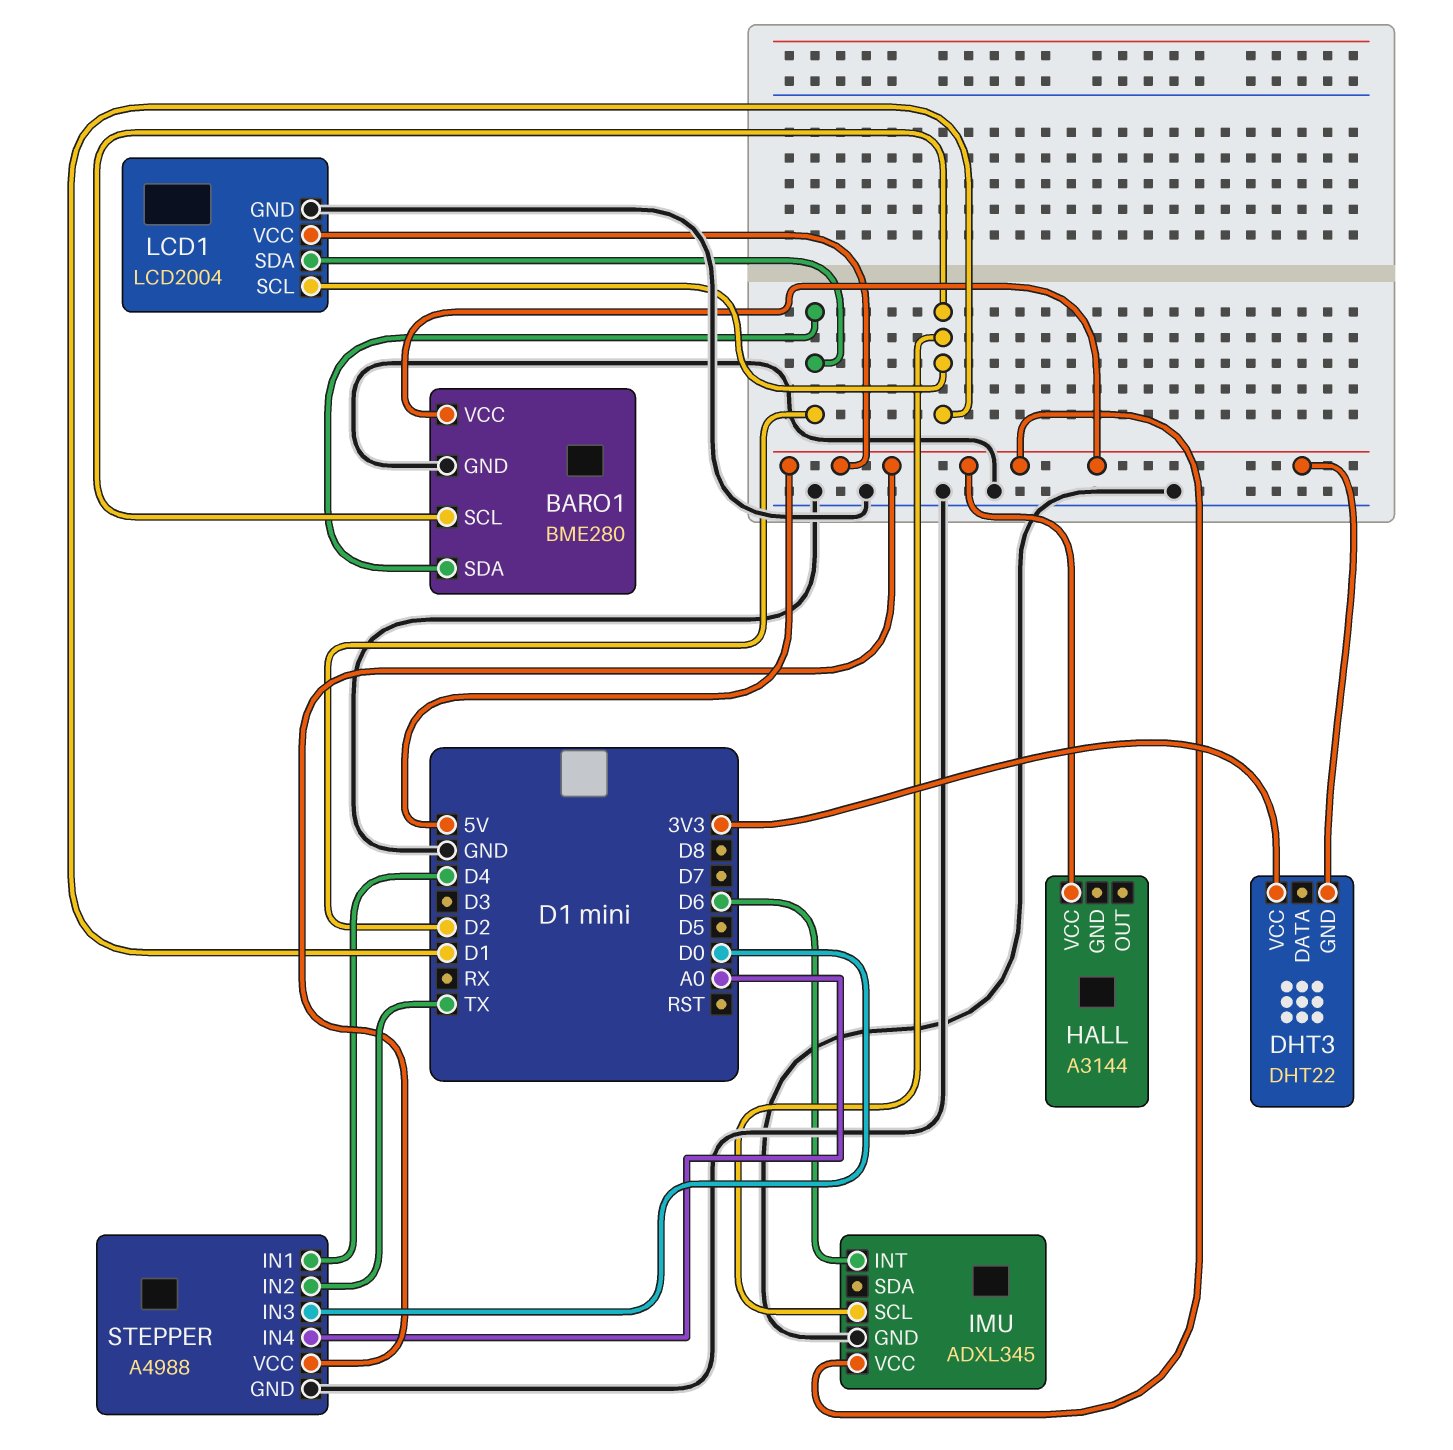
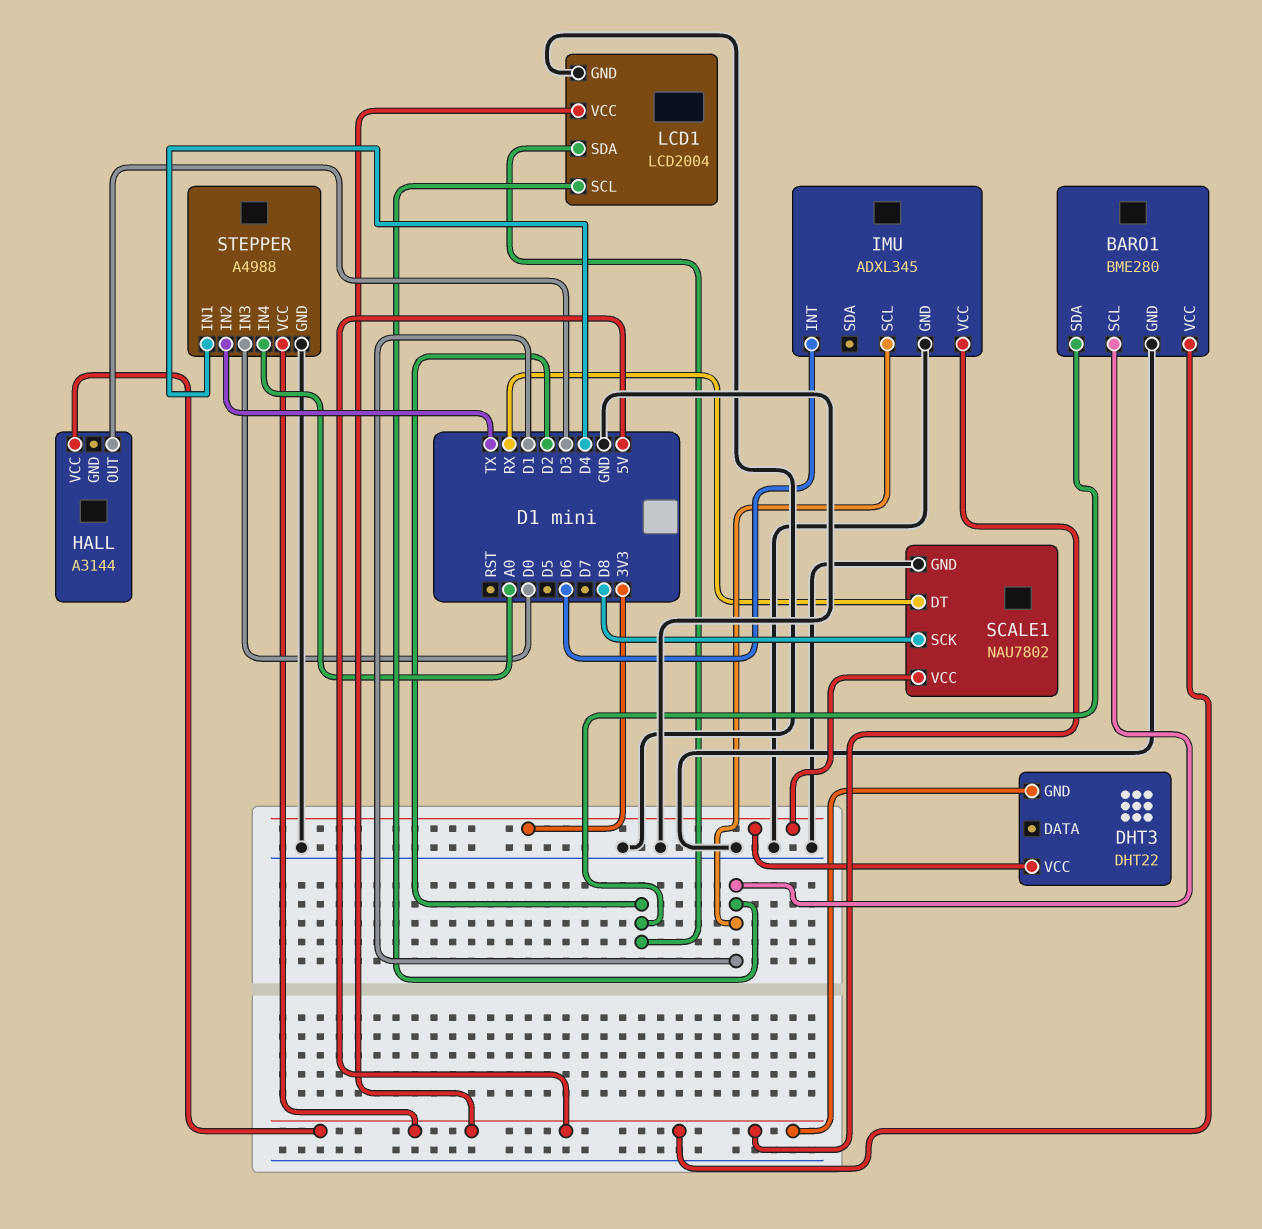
HALL pin OUT: none -> D3
SCALE1: none -> NAU7802
SCALE1 pin DT: none -> RX
SCALE1 pin GND: none -> GND
SCALE1 pin SCK: none -> D8
SCALE1 pin VCC: none -> 3V3

